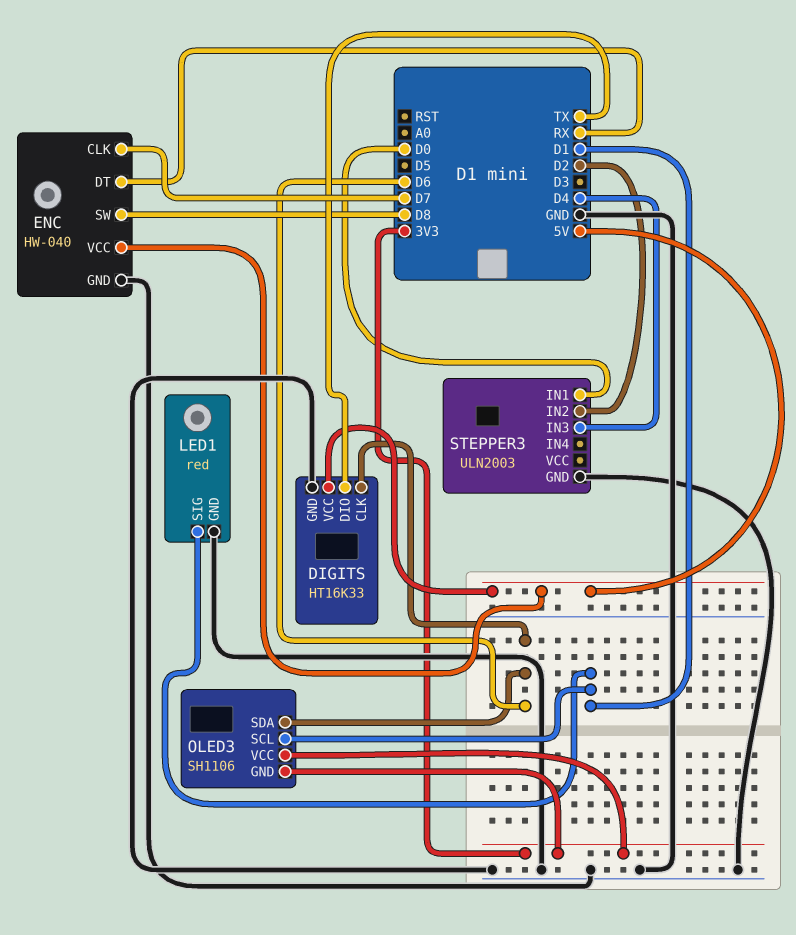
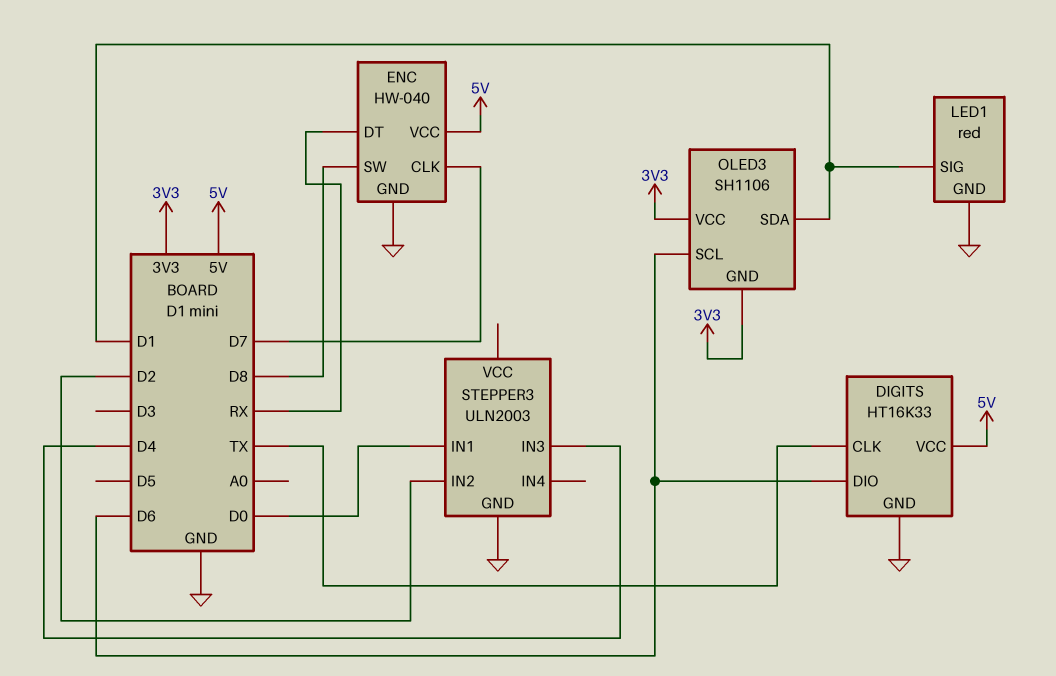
DIGITS pin CLK: D6 -> TX
DIGITS pin DIO: TX -> D6
OLED3 pin SCL: D1 -> D6
OLED3 pin SDA: D6 -> D1

